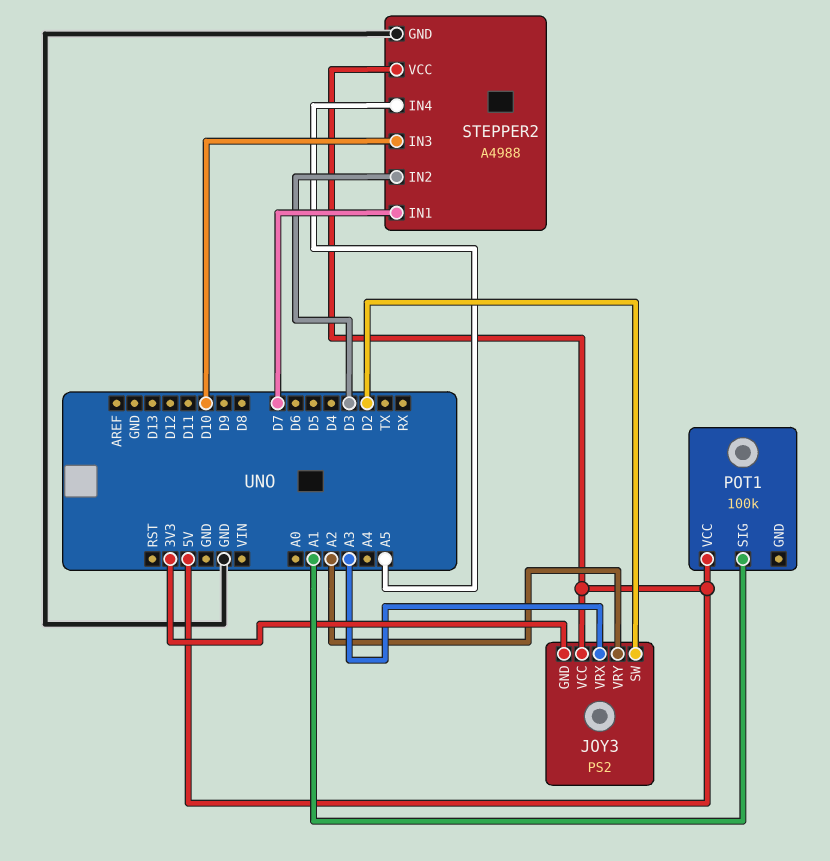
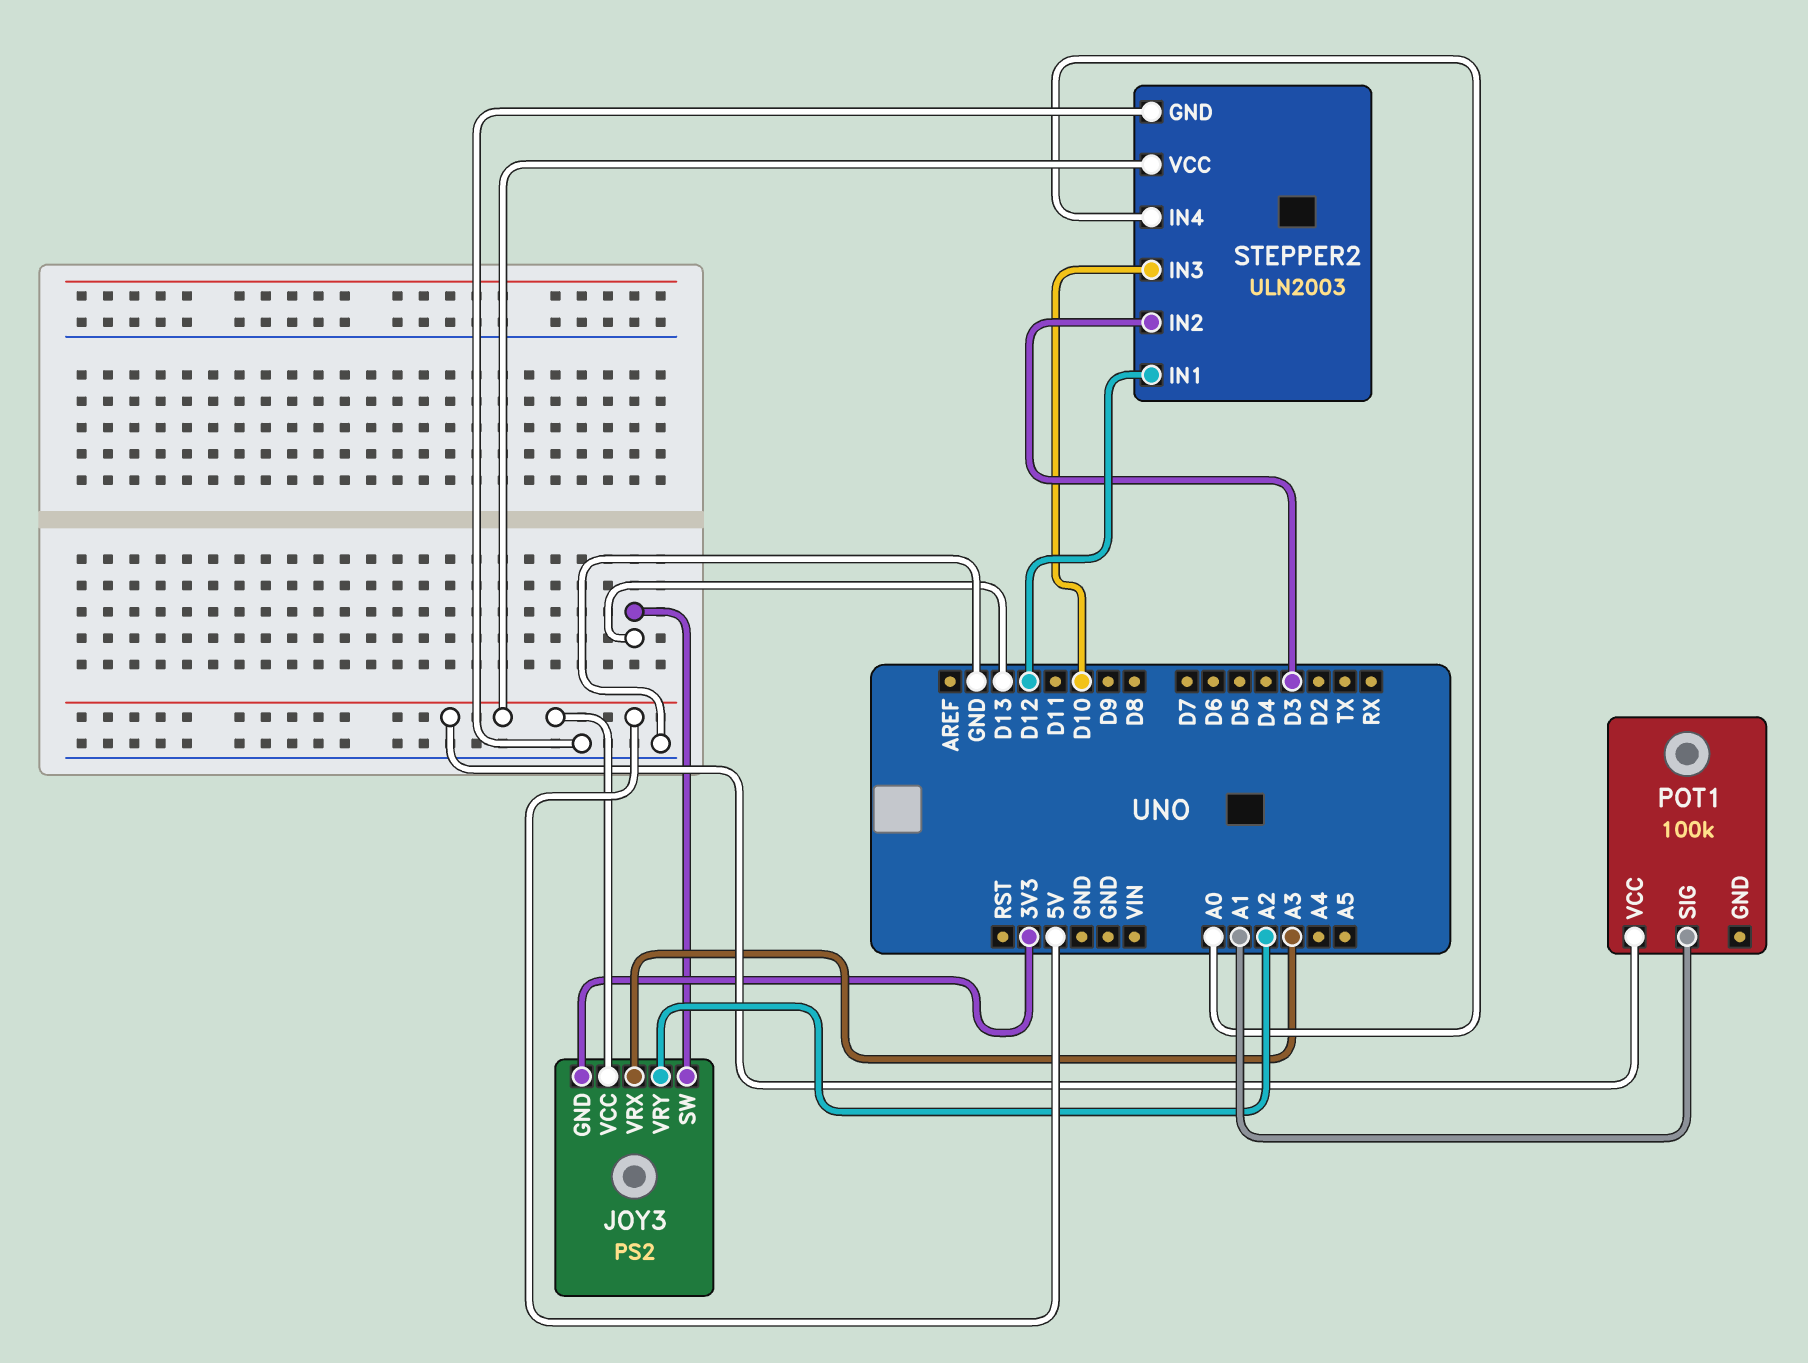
JOY3 pin SW: D2 -> D13
STEPPER2: A4988 -> ULN2003
STEPPER2 pin IN1: D7 -> D12
STEPPER2 pin IN4: A5 -> A0

